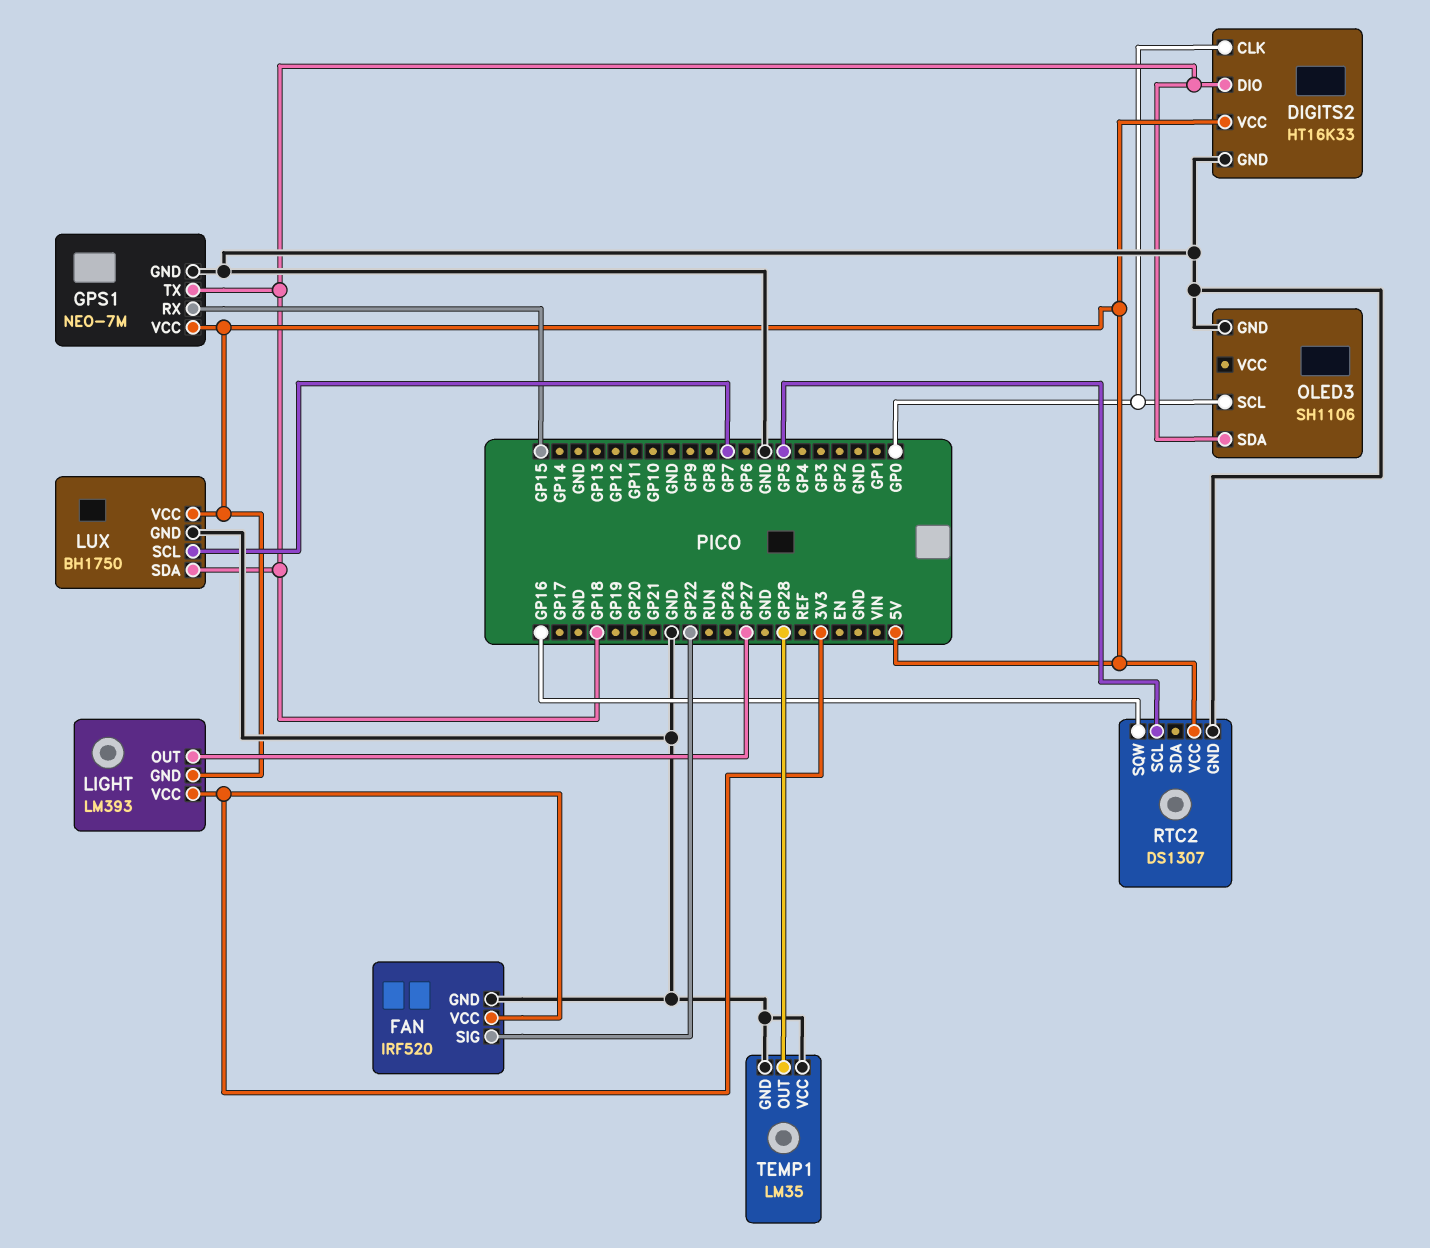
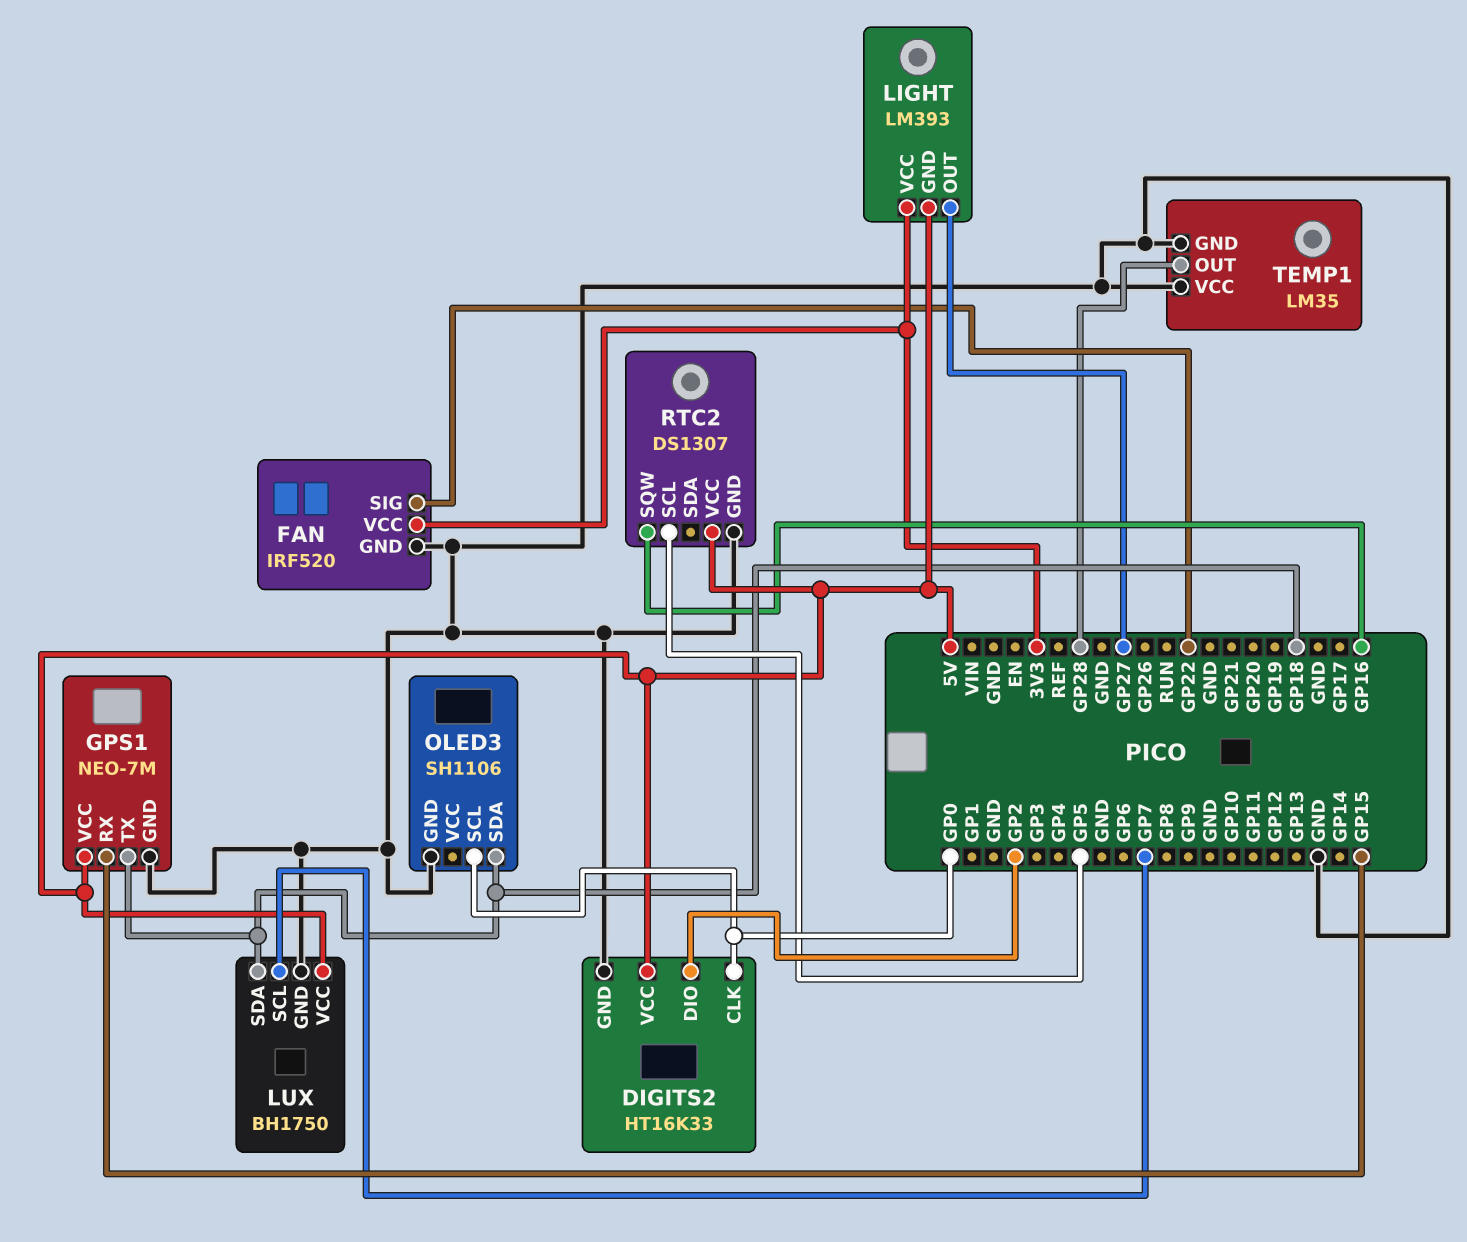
DIGITS2 pin DIO: GP18 -> GP2

